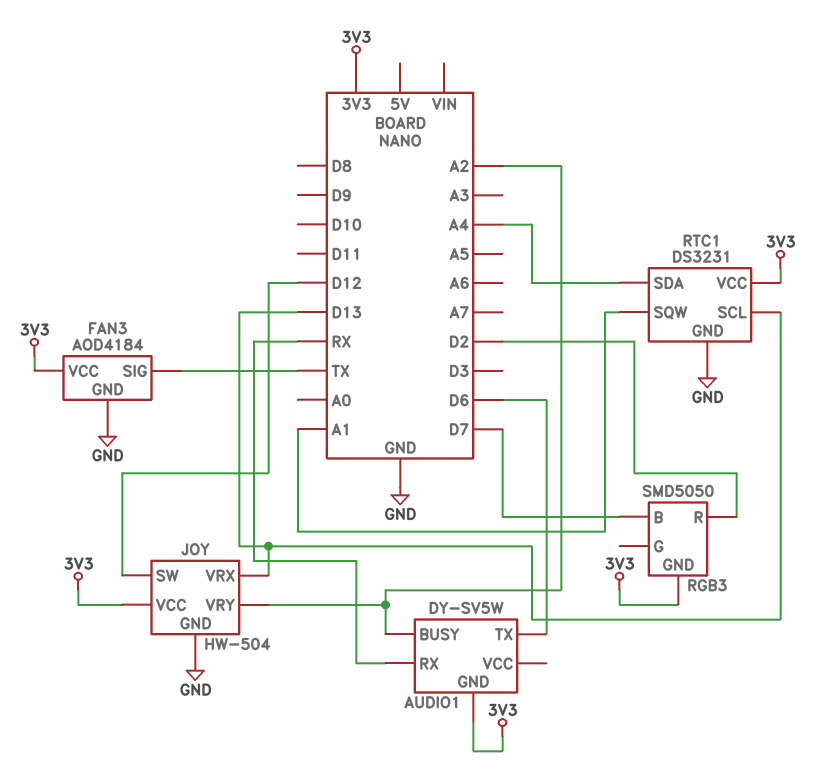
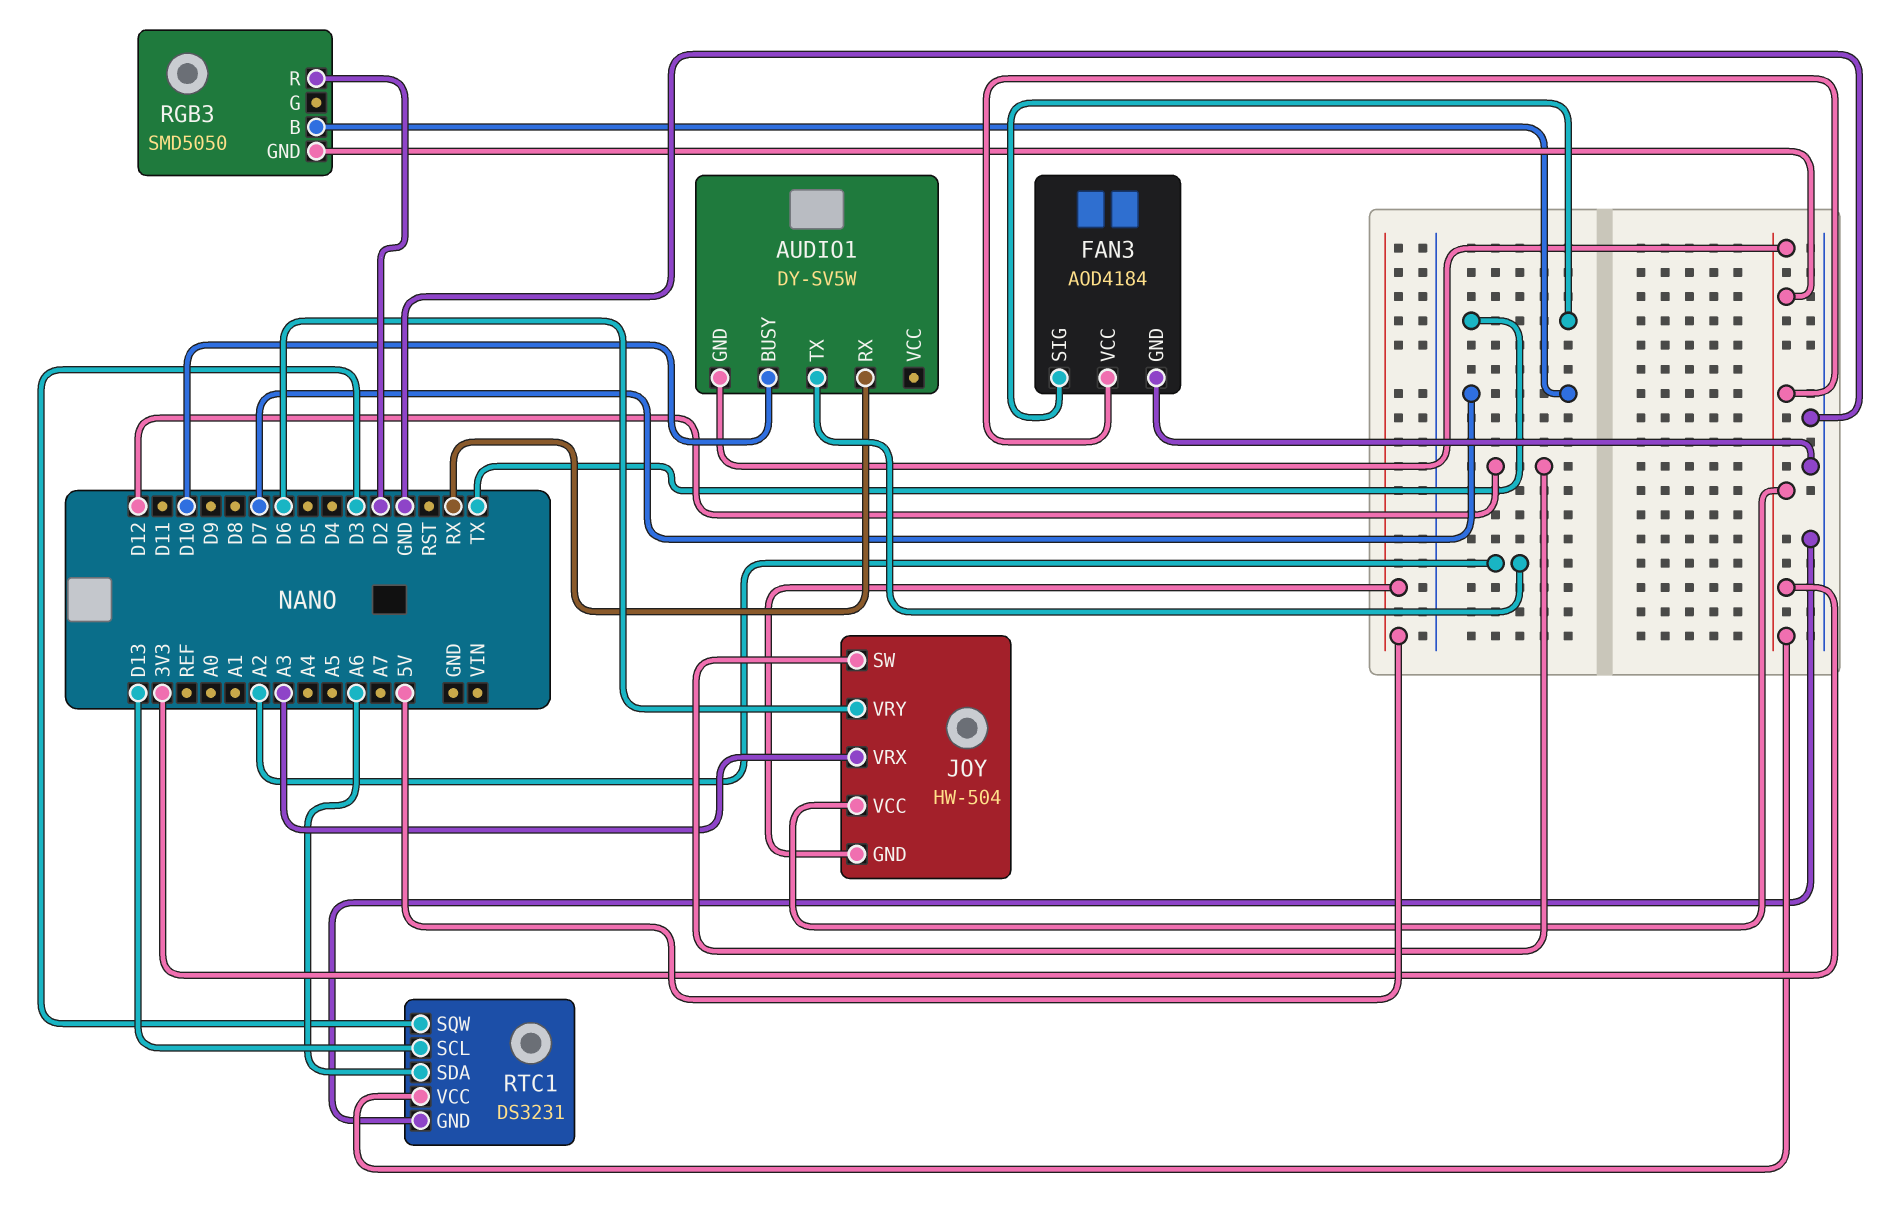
AUDIO1 pin BUSY: A2 -> D10
AUDIO1 pin TX: D6 -> A2
JOY pin GND: GND -> 5V
JOY pin VRX: D13 -> A3
JOY pin VRY: A2 -> D6
RTC1 pin SDA: A4 -> A6
RTC1 pin SQW: A1 -> D3

